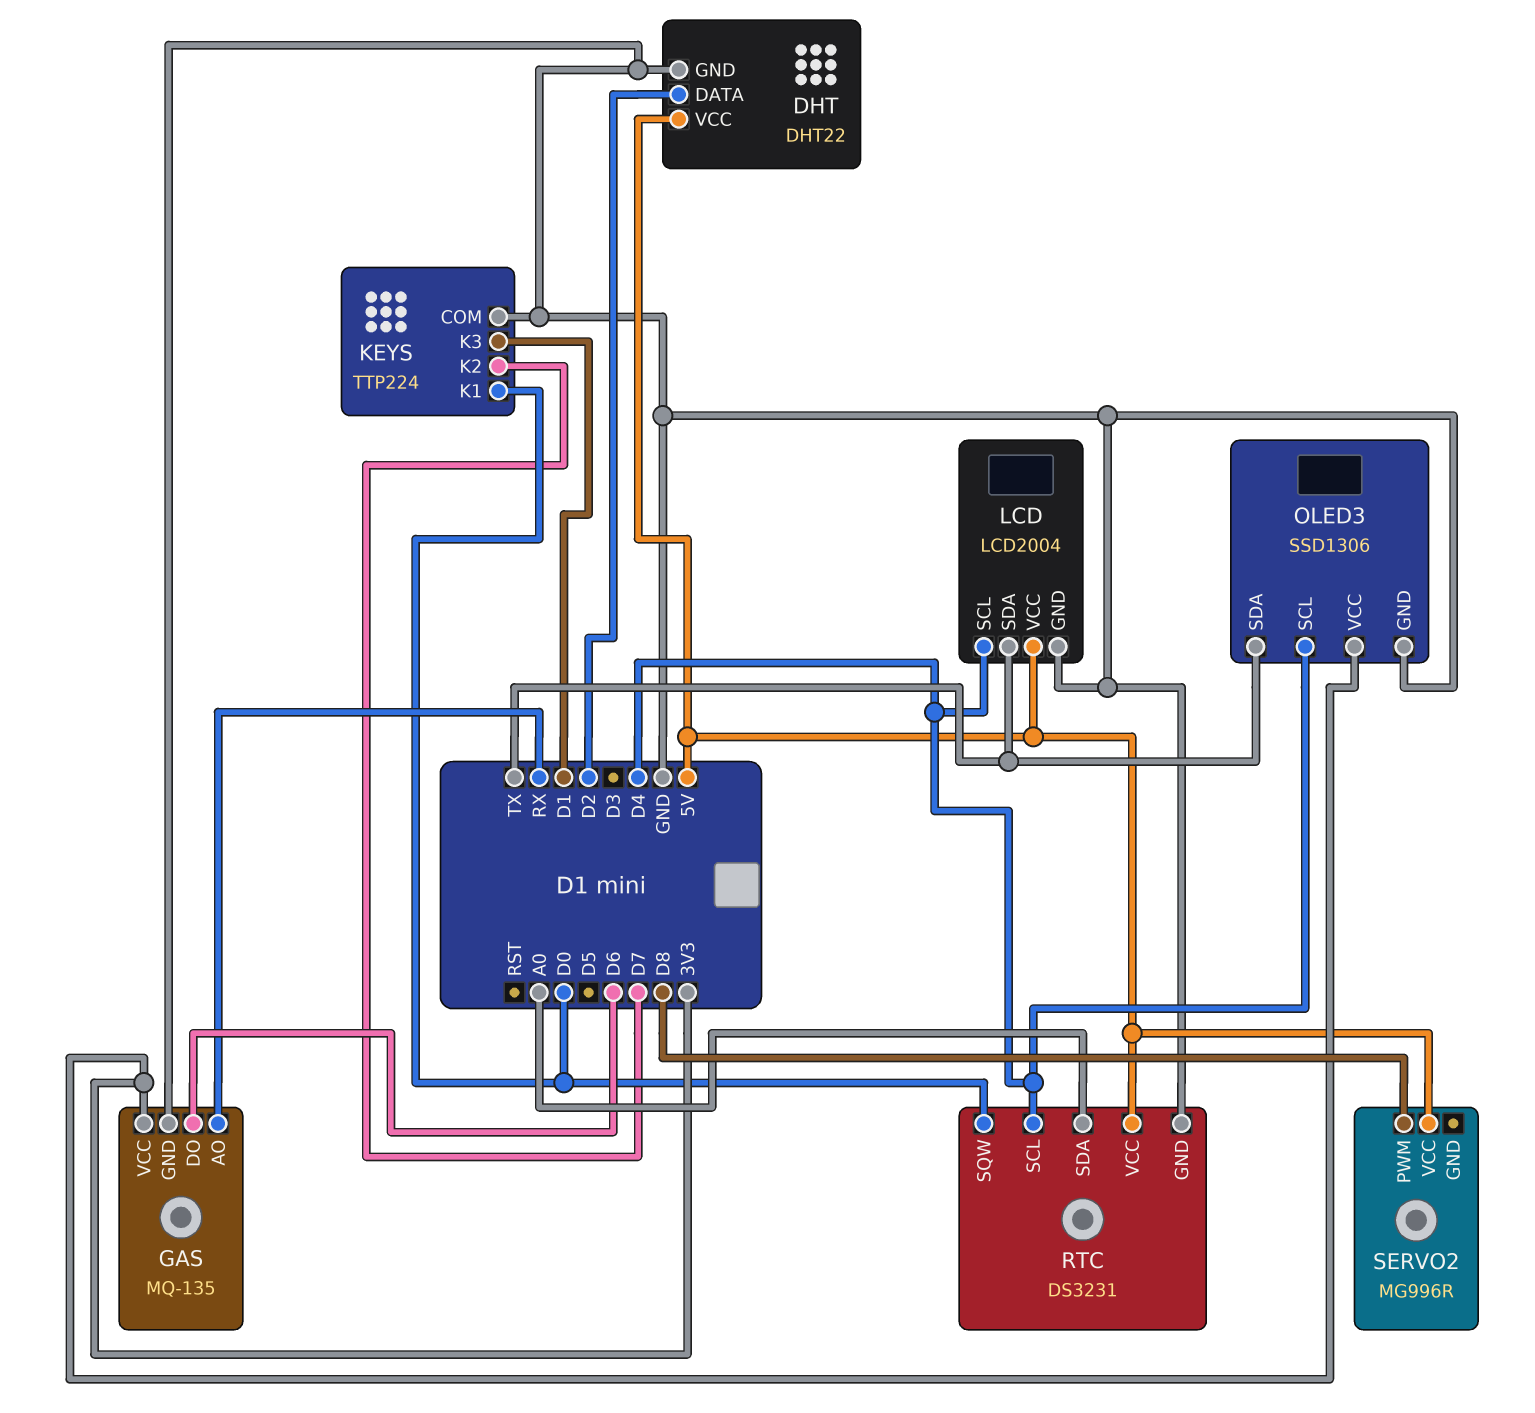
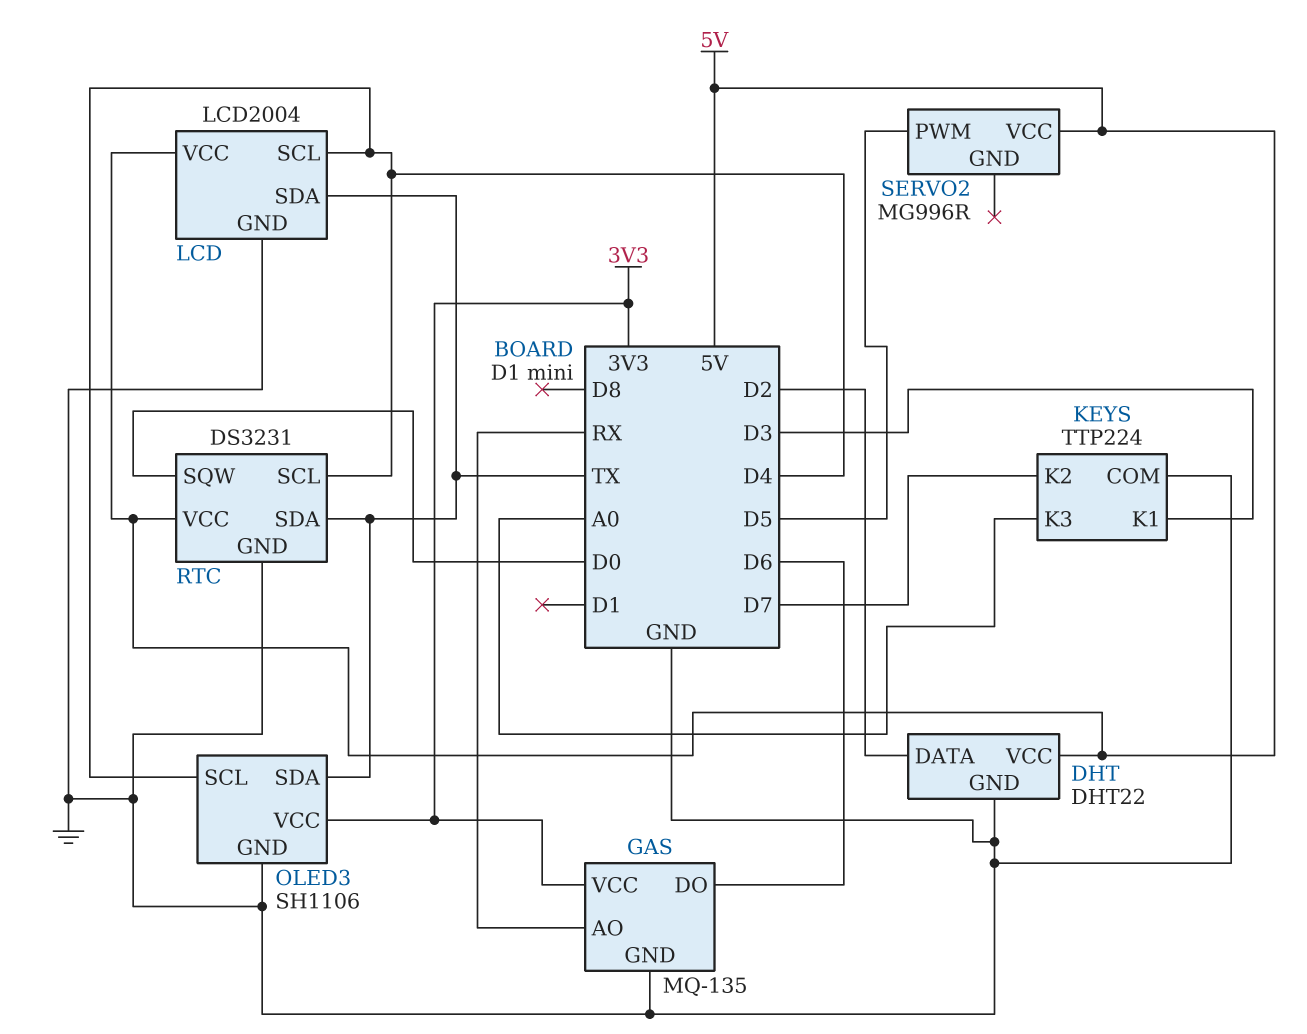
KEYS pin K1: D0 -> D3
KEYS pin K3: D1 -> A0
OLED3: SSD1306 -> SH1106
RTC pin SDA: A0 -> TX
SERVO2 pin PWM: D8 -> D5

